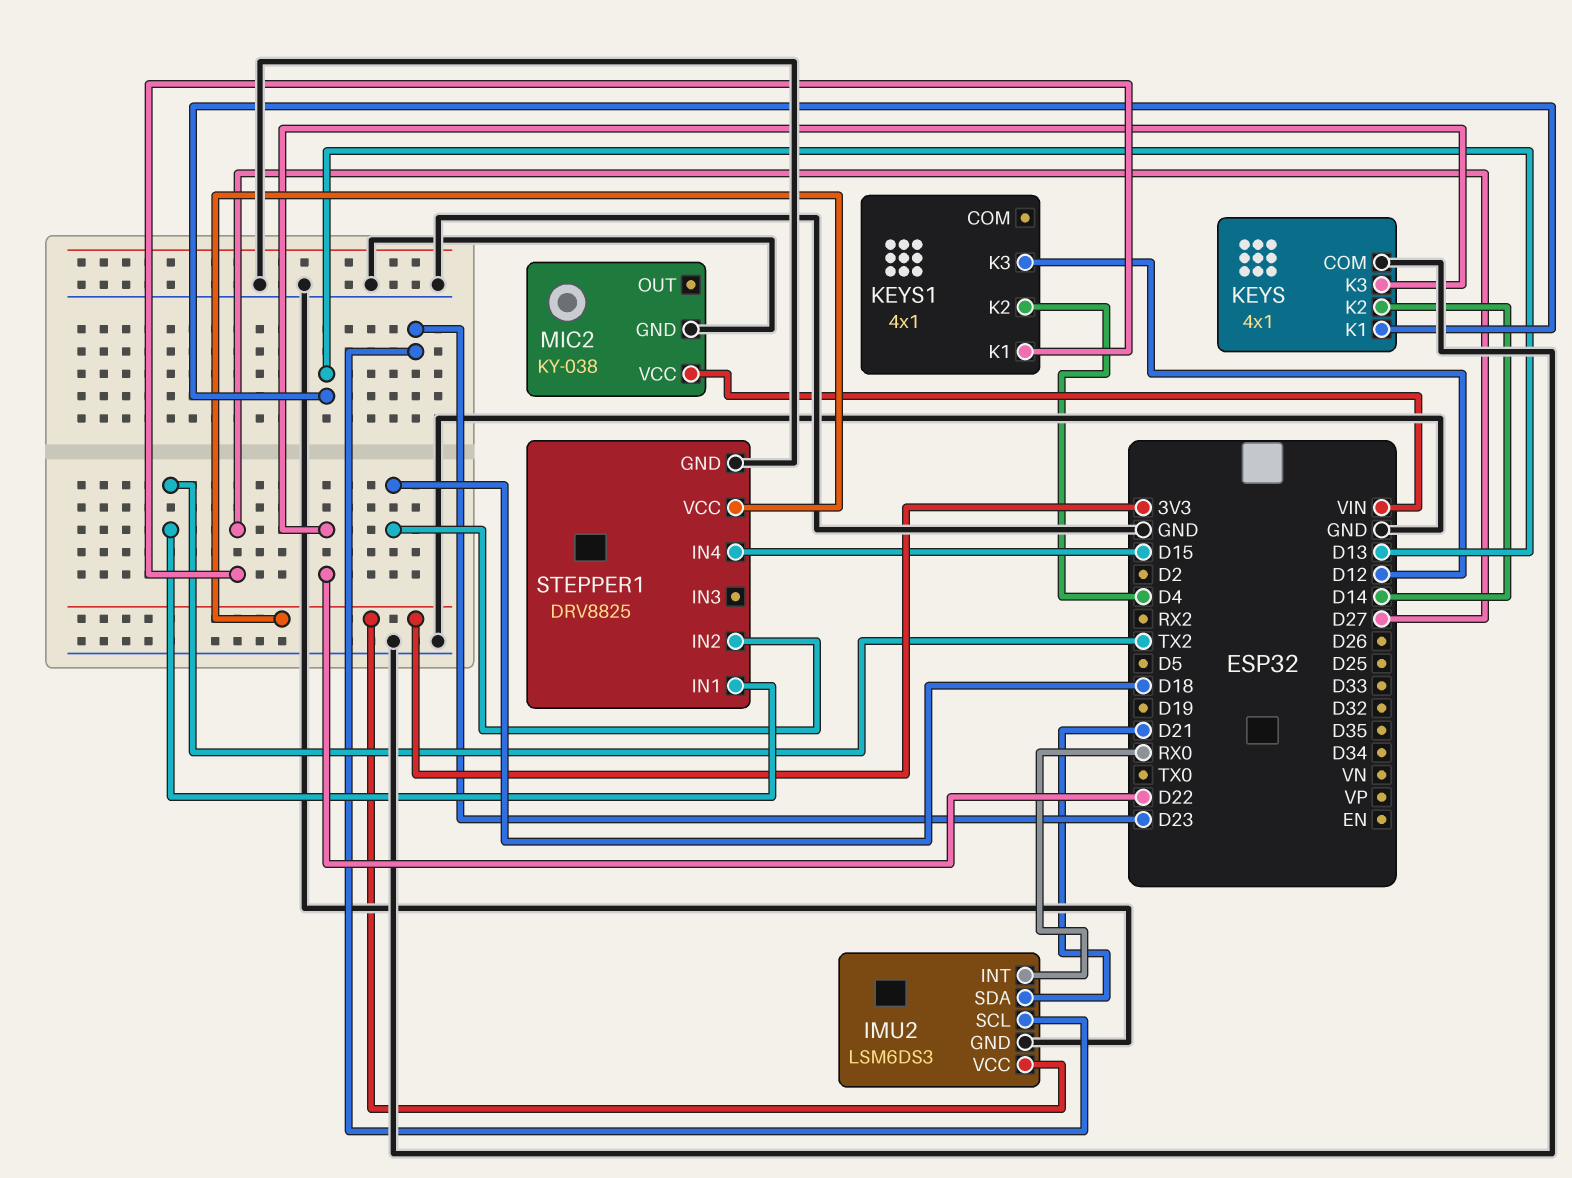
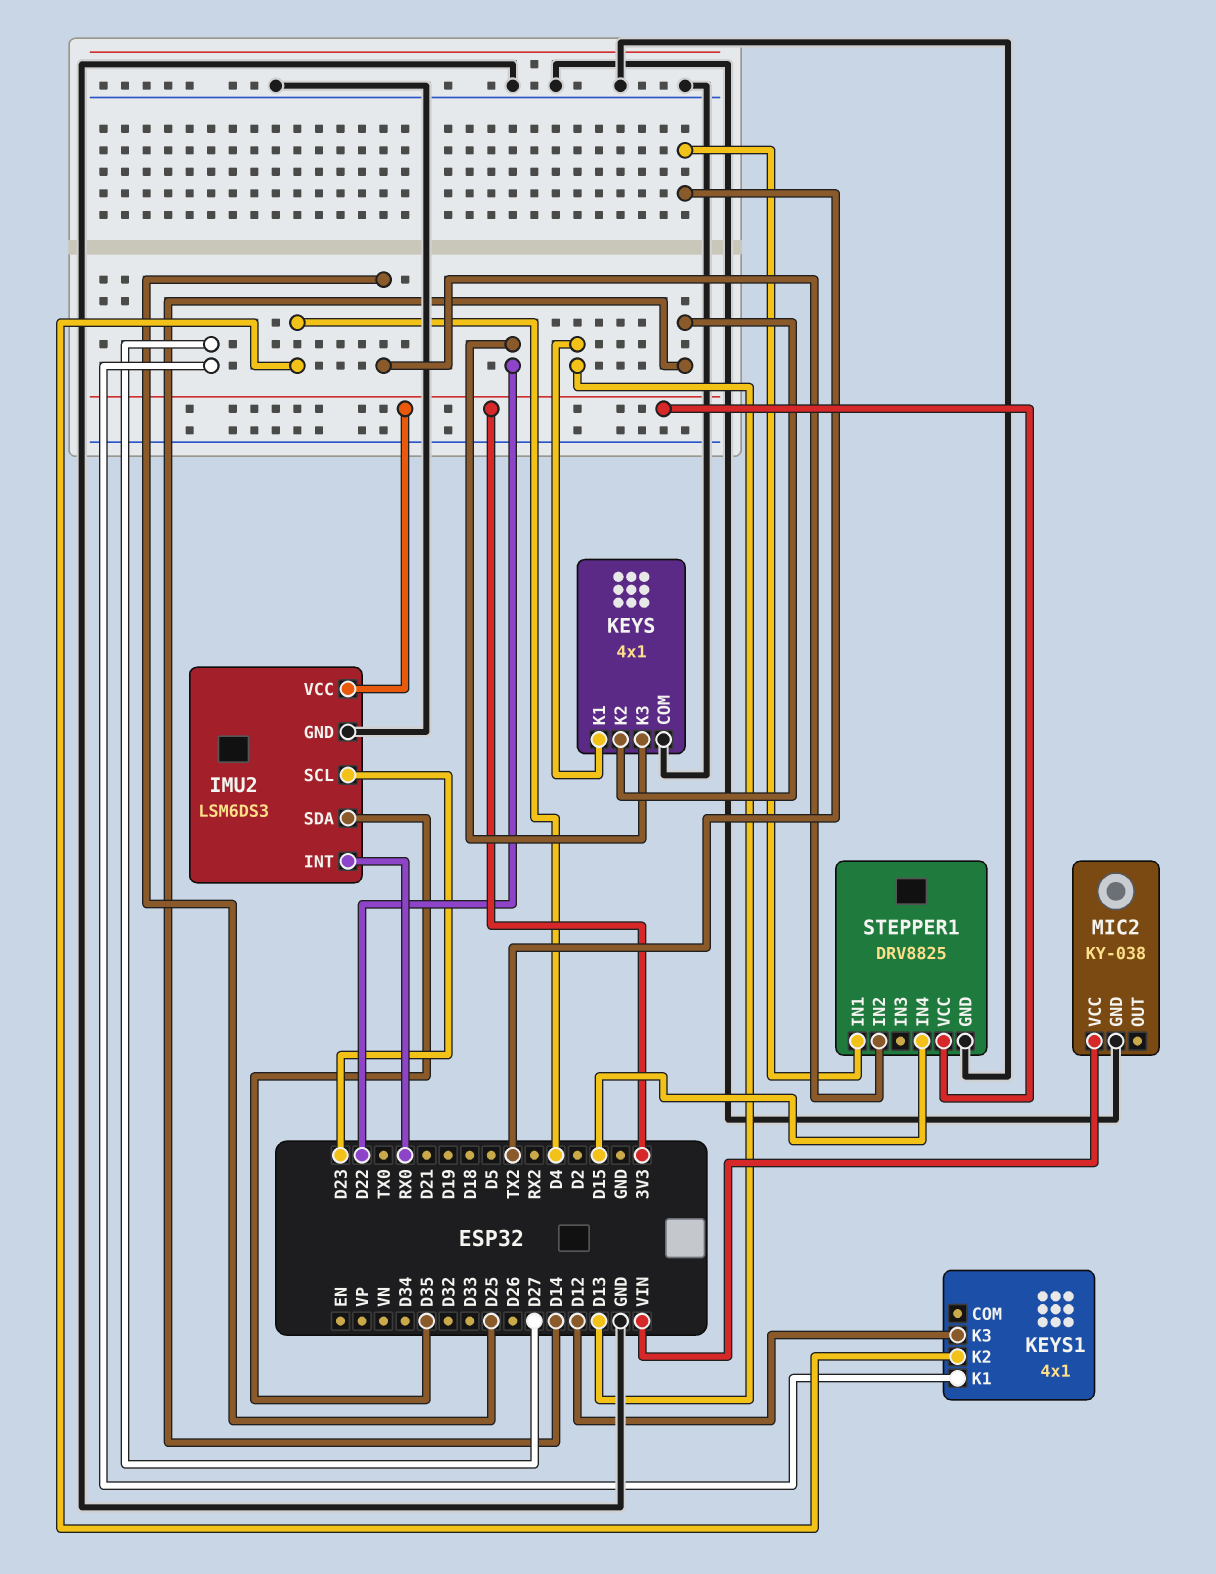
IMU2 pin SDA: D21 -> D35
STEPPER1 pin IN2: D18 -> D25

